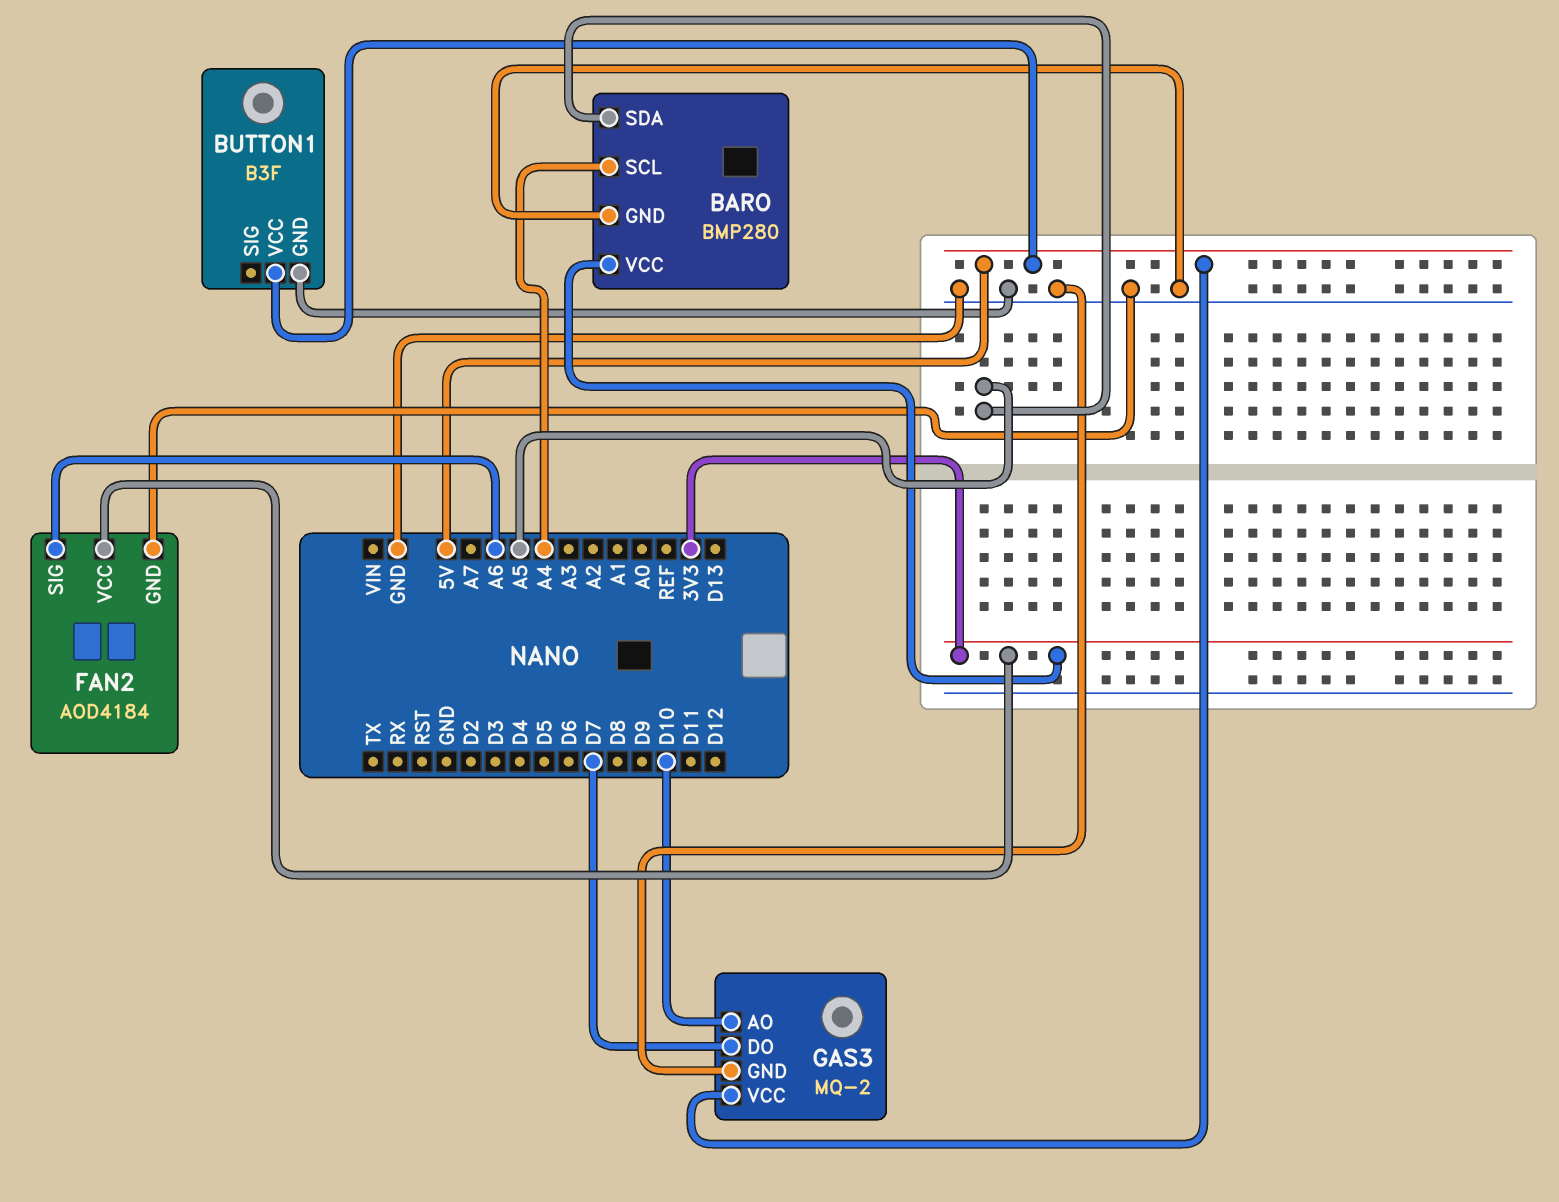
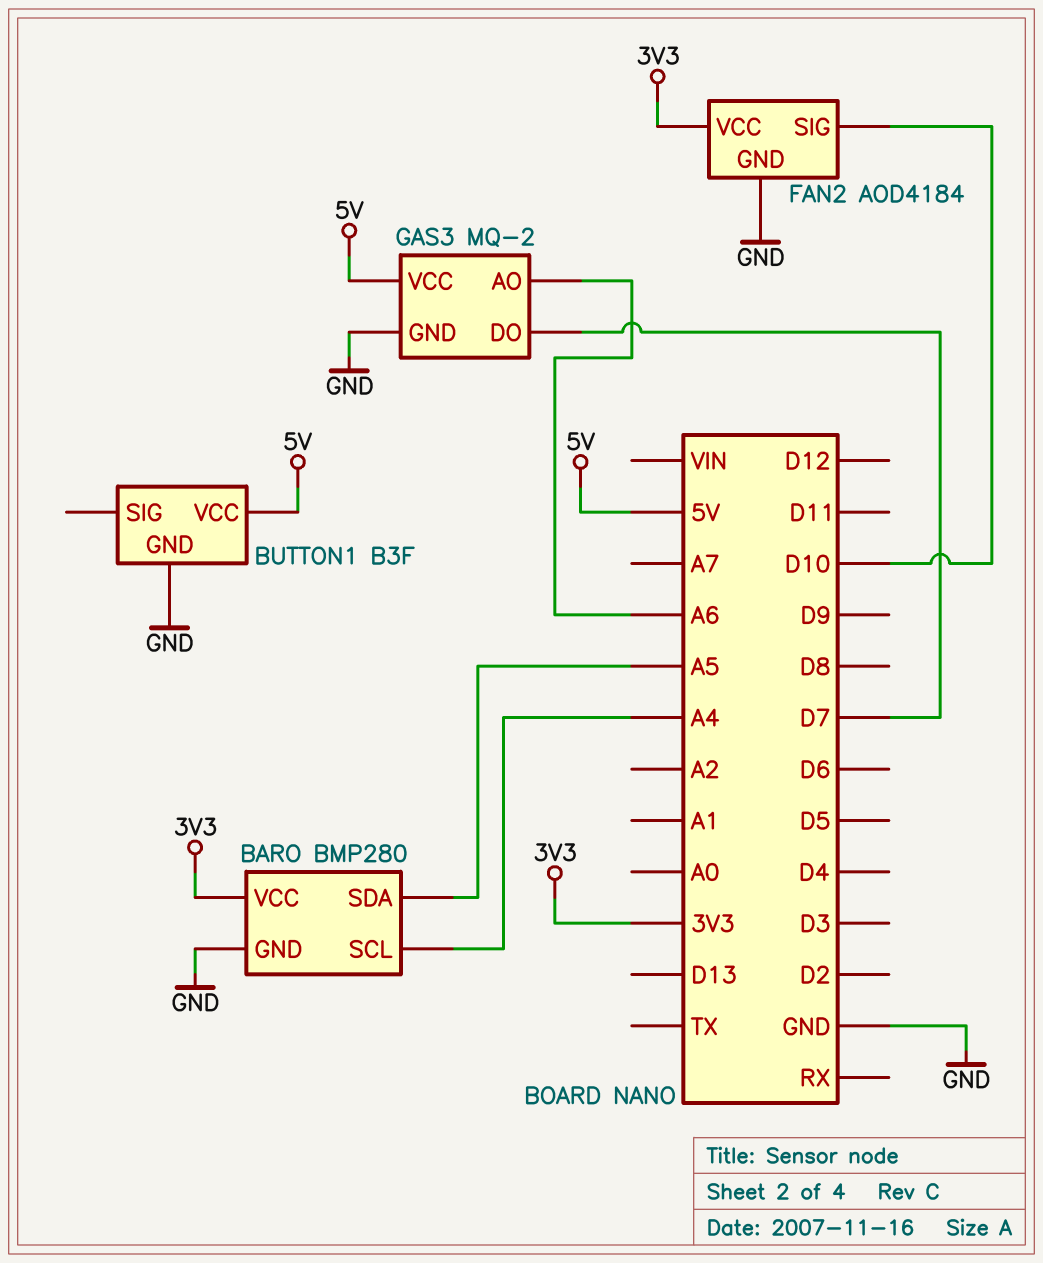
FAN2 pin SIG: A6 -> D10
GAS3 pin AO: D10 -> A6

